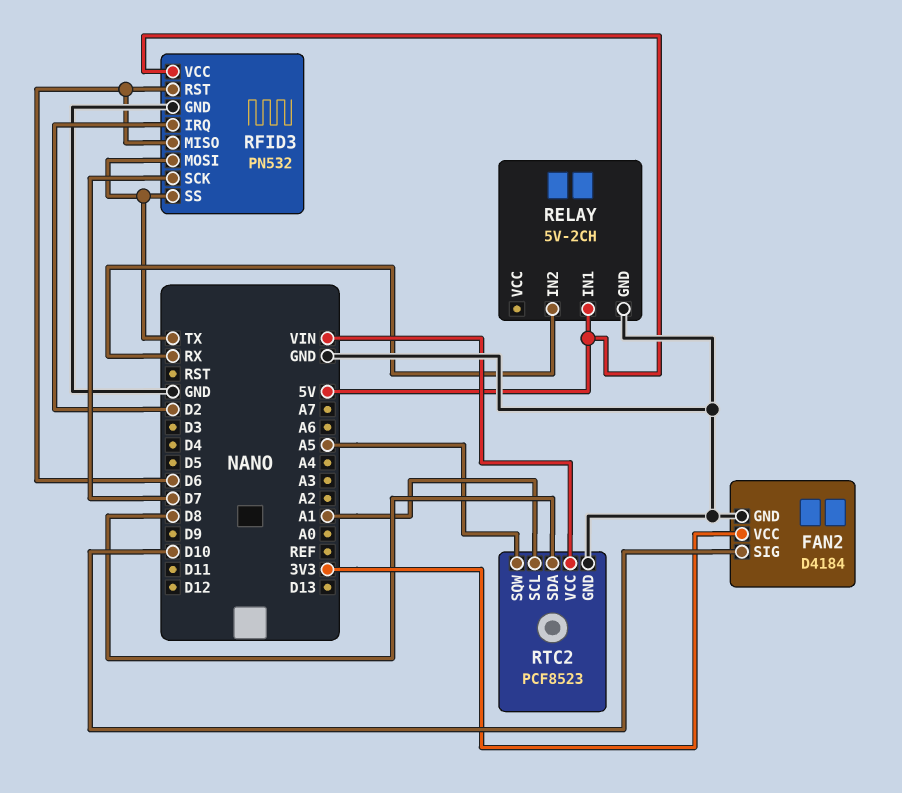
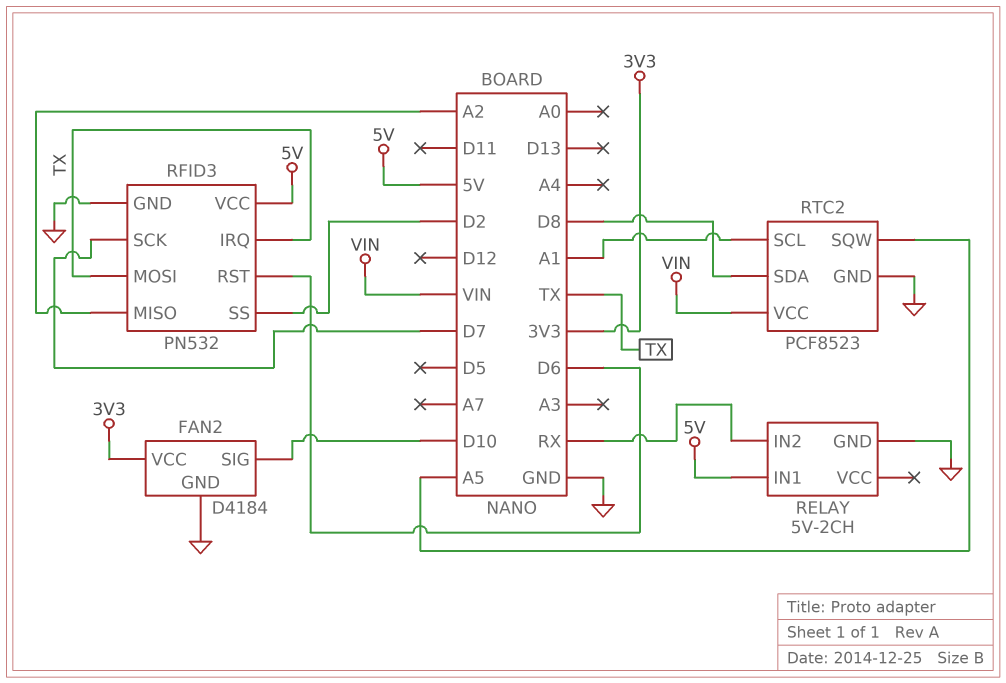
RFID3 pin IRQ: D2 -> TX
RFID3 pin MISO: D6 -> A2
RFID3 pin SS: TX -> D2

